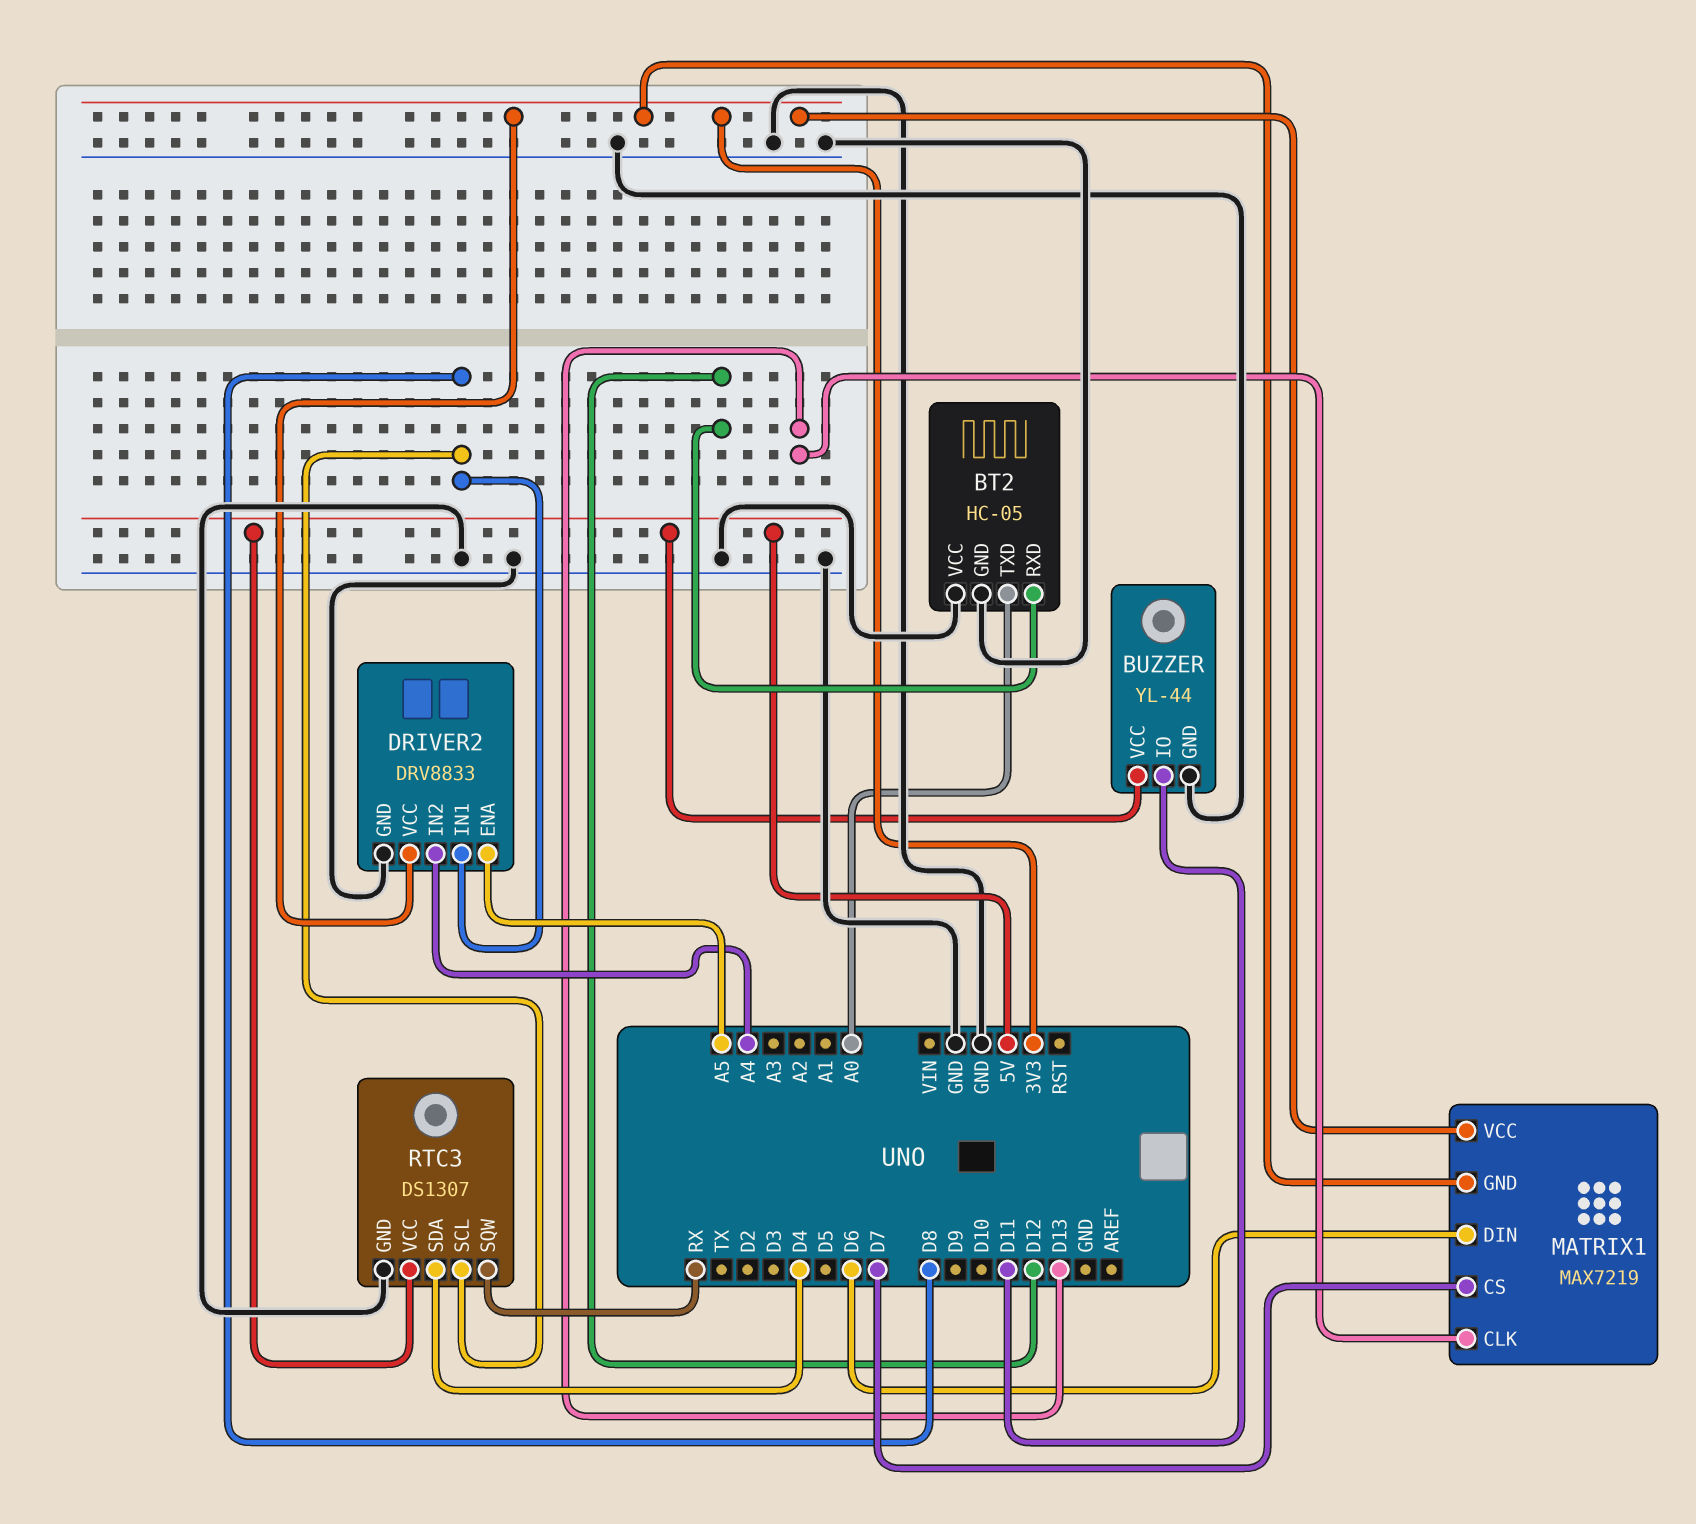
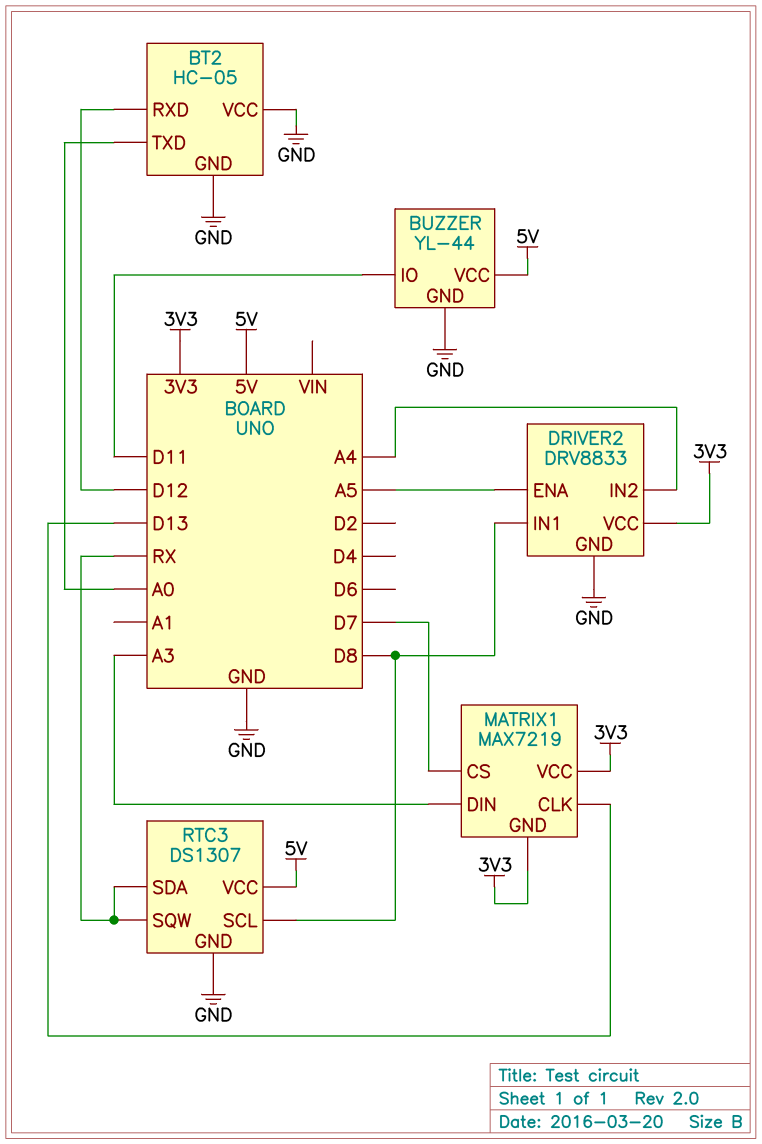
MATRIX1 pin DIN: D6 -> A3
RTC3 pin SDA: D4 -> RX

